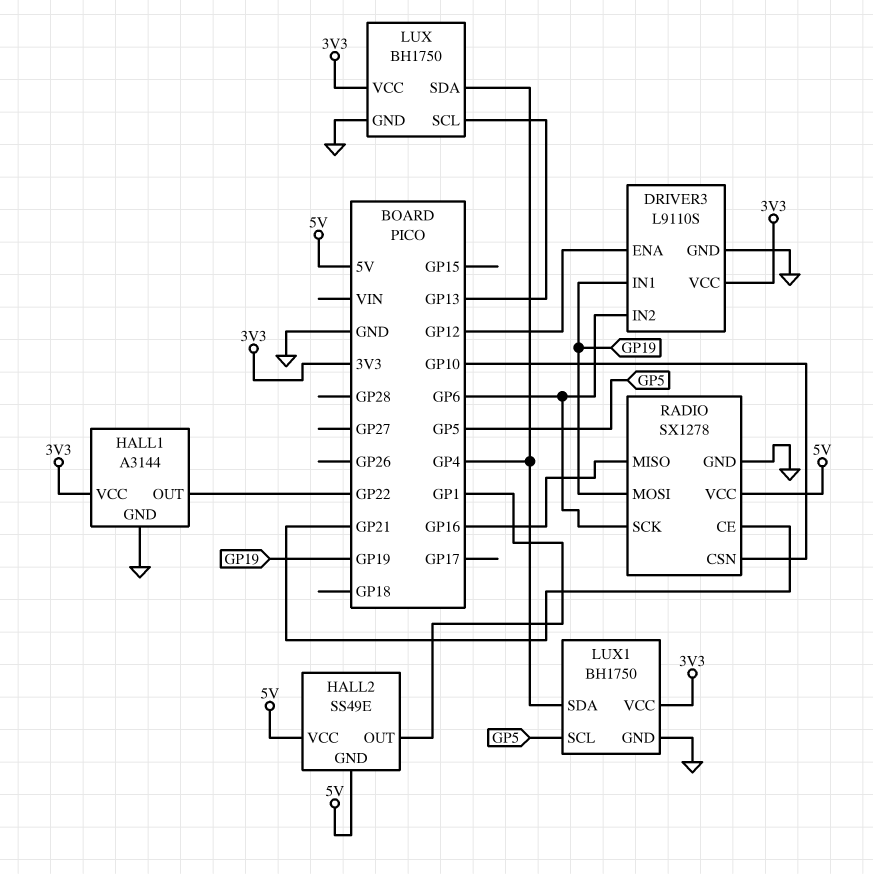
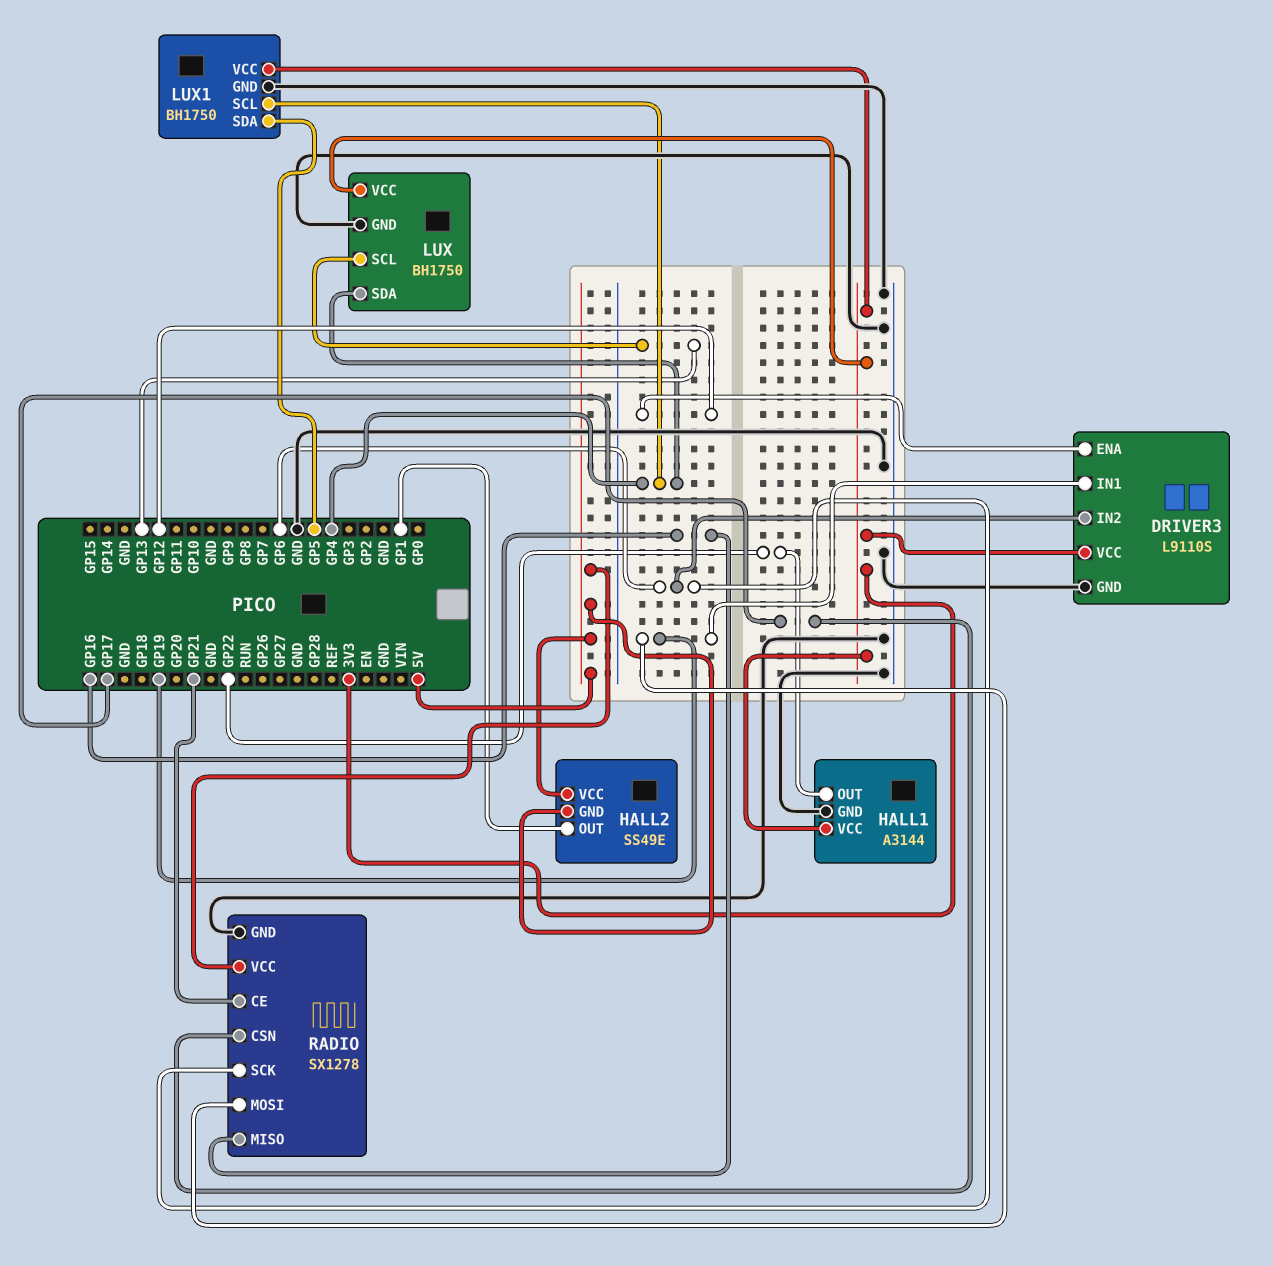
LUX1 pin SCL: GP5 -> GP4
LUX1 pin SDA: GP4 -> GP5
RADIO pin CSN: GP10 -> GP17

